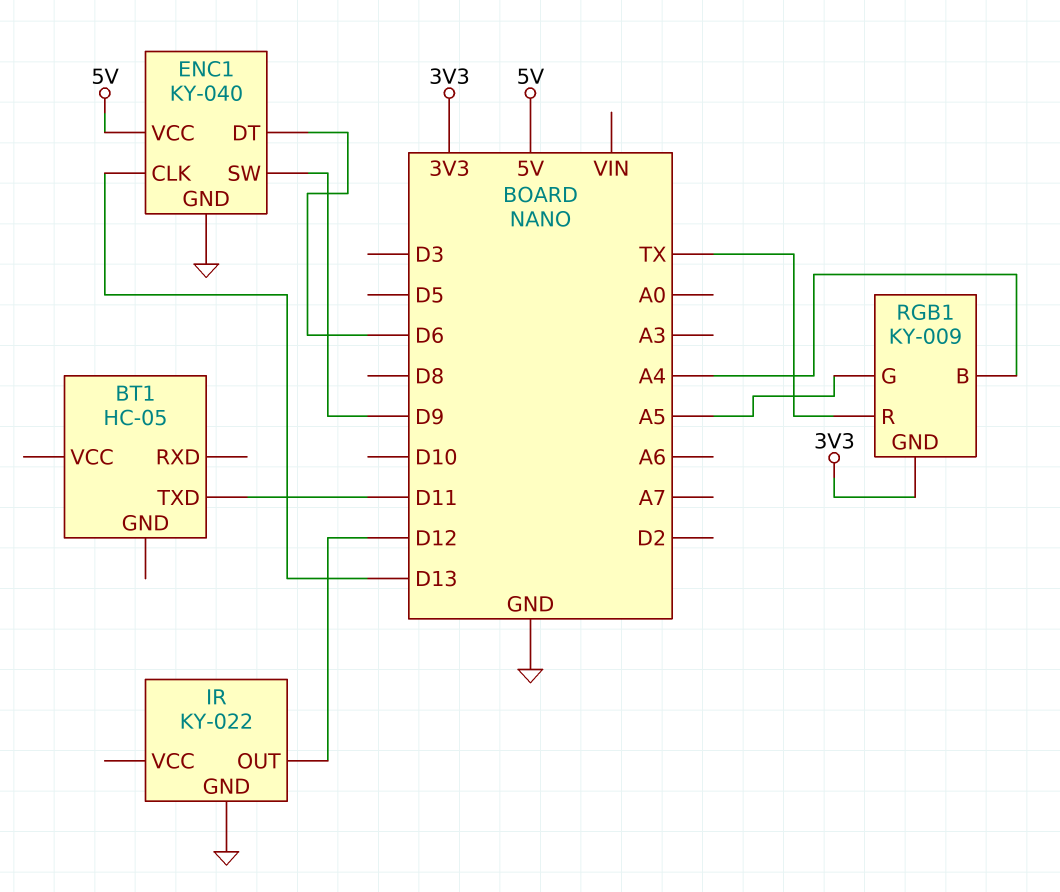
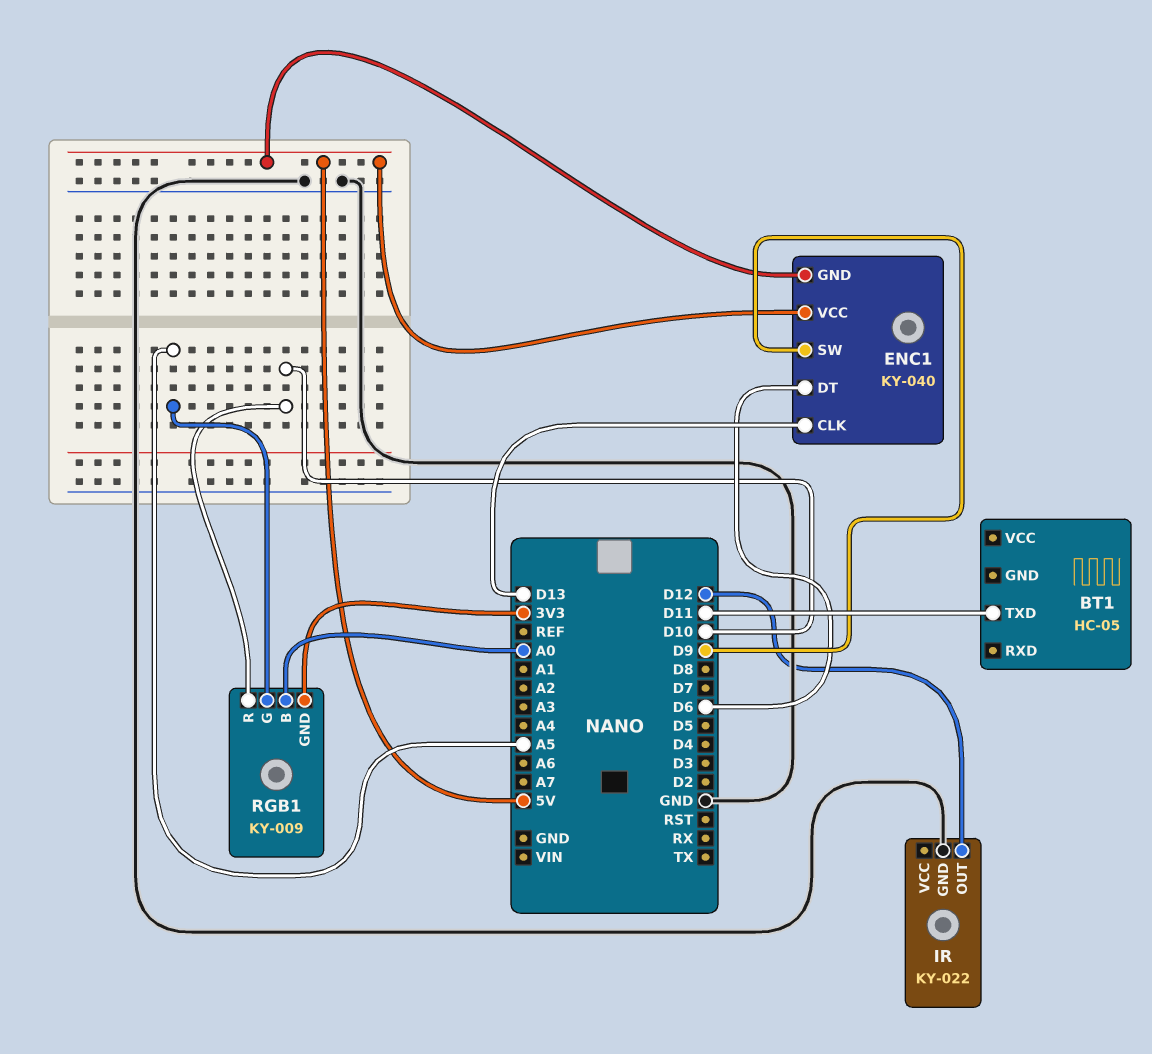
ENC1 pin GND: GND -> 5V
RGB1 pin B: A4 -> A0
RGB1 pin R: TX -> D10

